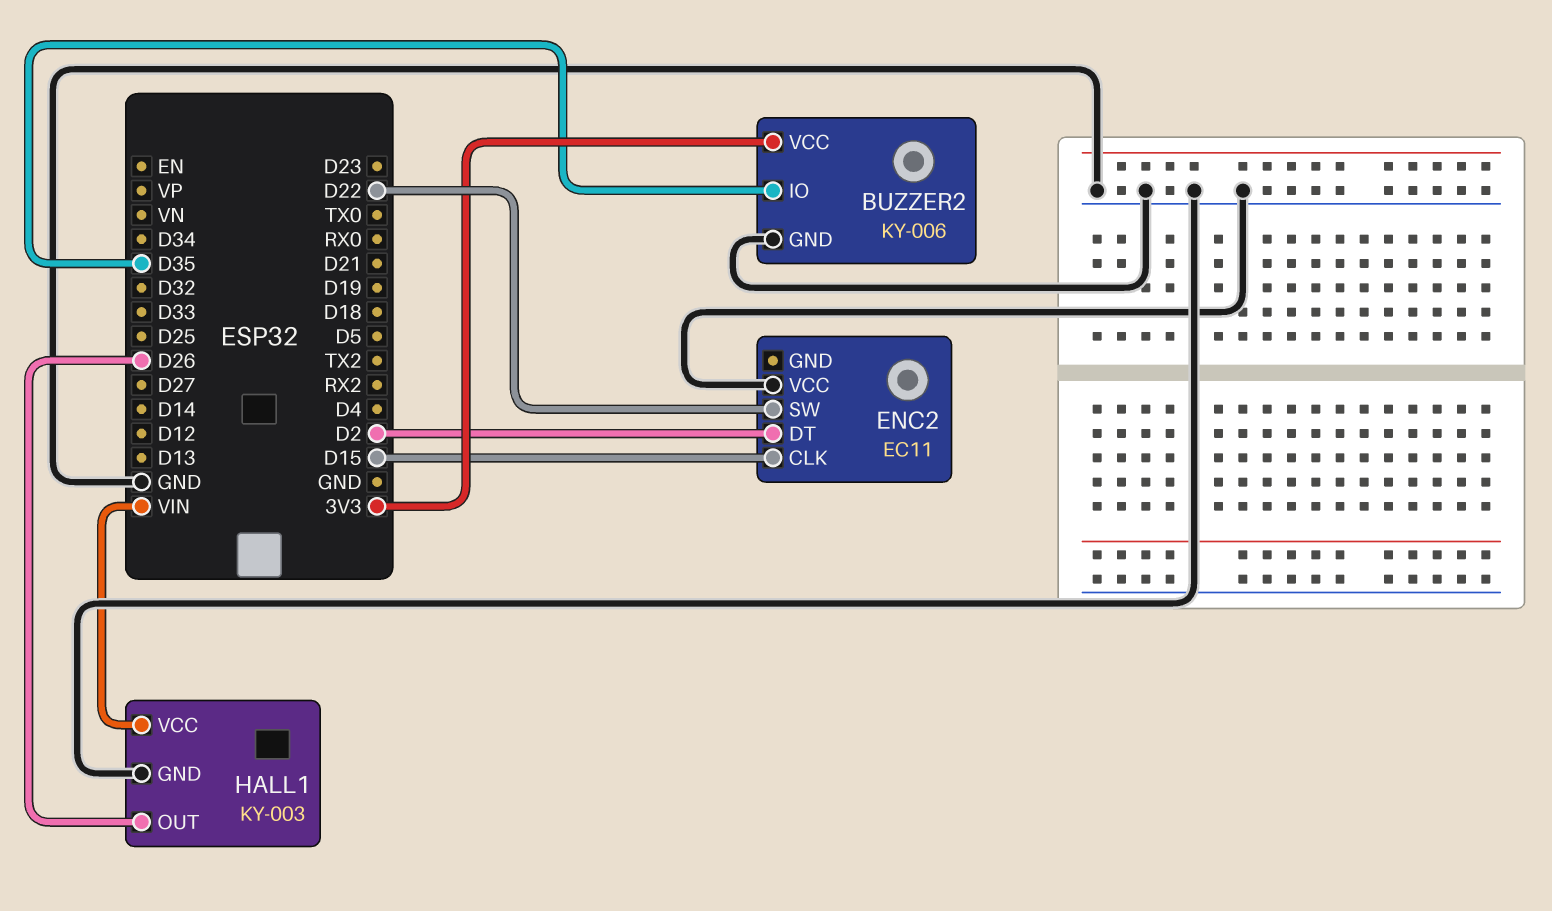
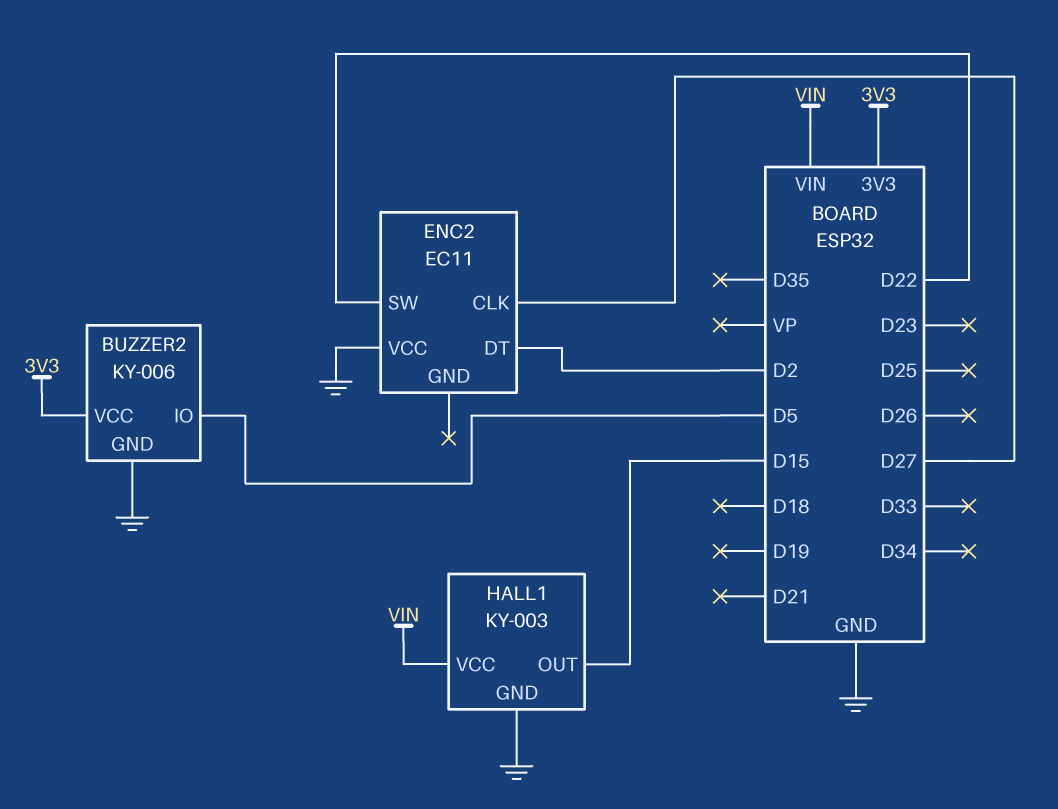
BUZZER2 pin IO: D35 -> D5
ENC2 pin CLK: D15 -> D27
HALL1 pin OUT: D26 -> D15

